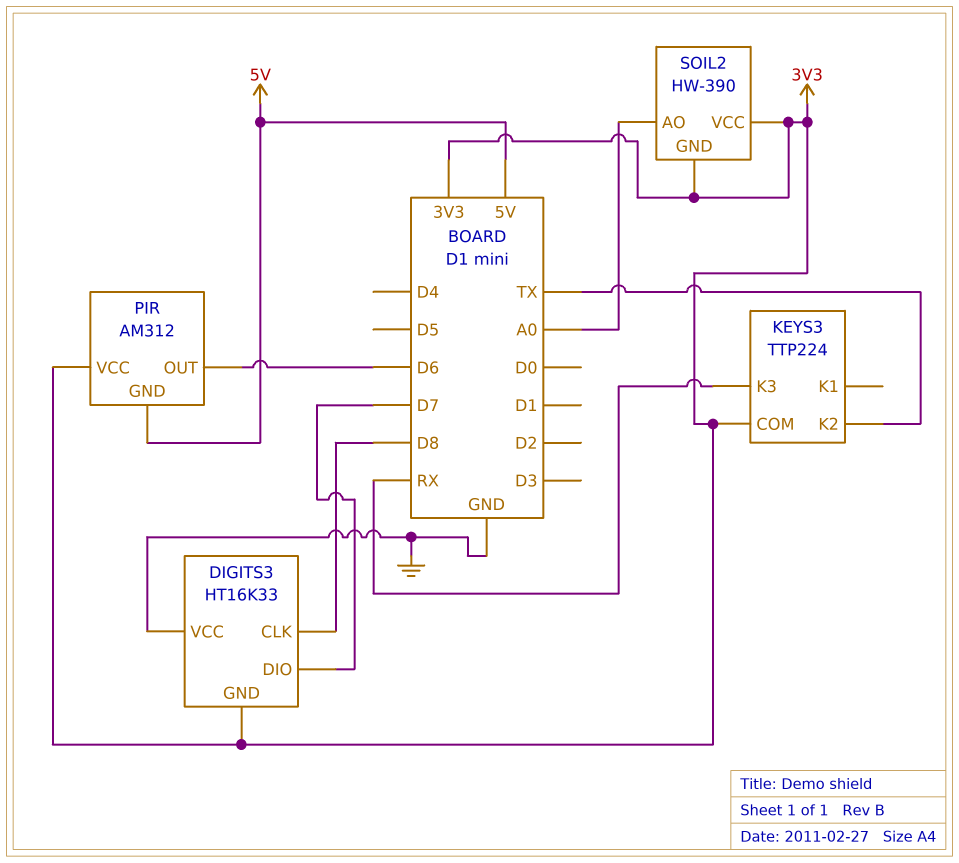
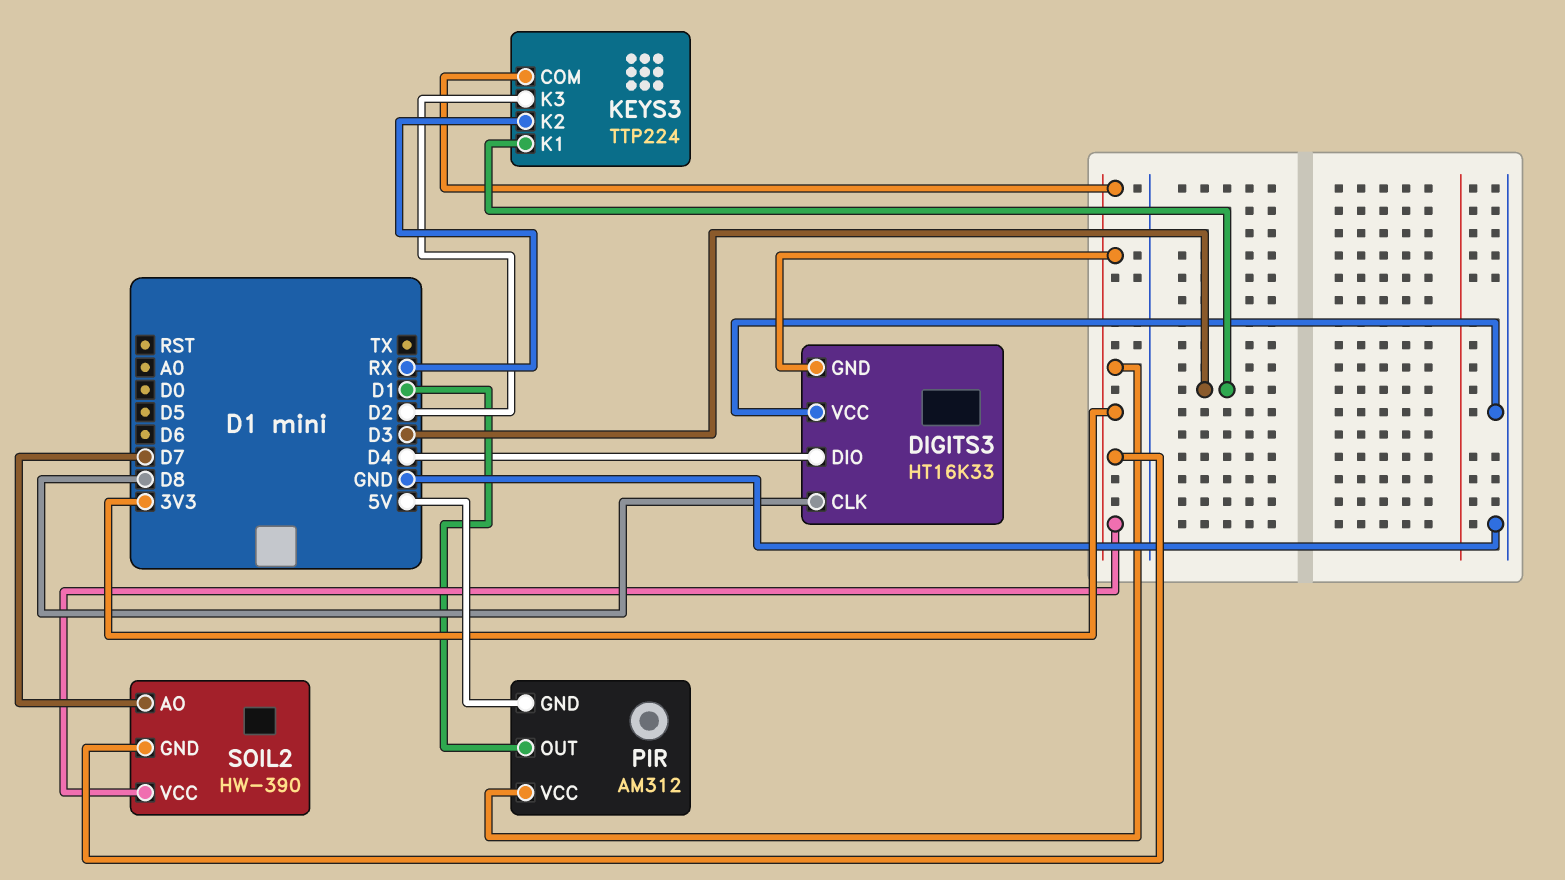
DIGITS3 pin DIO: D7 -> D4
KEYS3 pin K1: none -> D3
KEYS3 pin K2: TX -> RX
KEYS3 pin K3: RX -> D2
PIR pin OUT: D6 -> D1
SOIL2 pin AO: A0 -> D7

